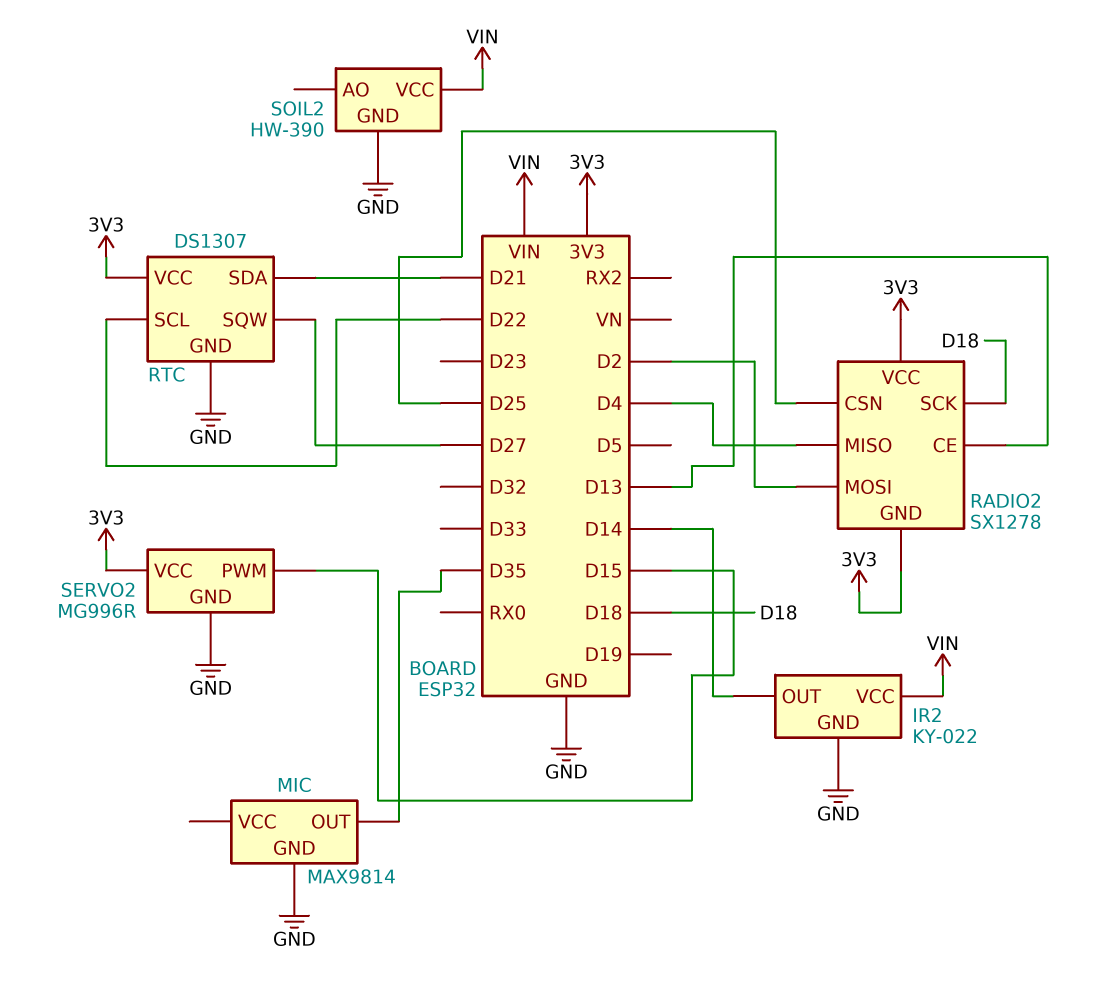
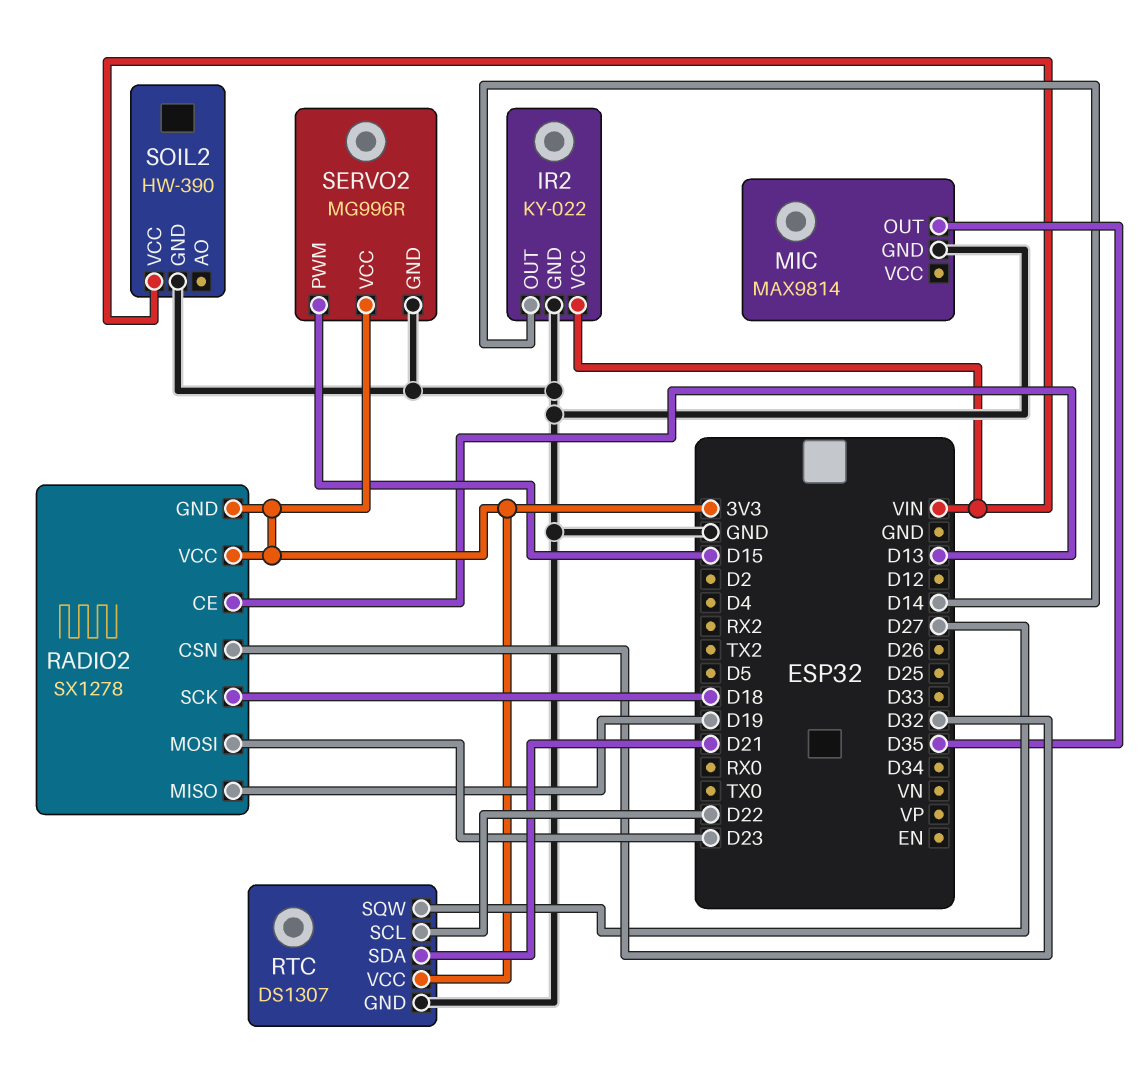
RADIO2 pin CSN: D25 -> D32
RADIO2 pin MISO: D4 -> D19
RADIO2 pin MOSI: D2 -> D23

